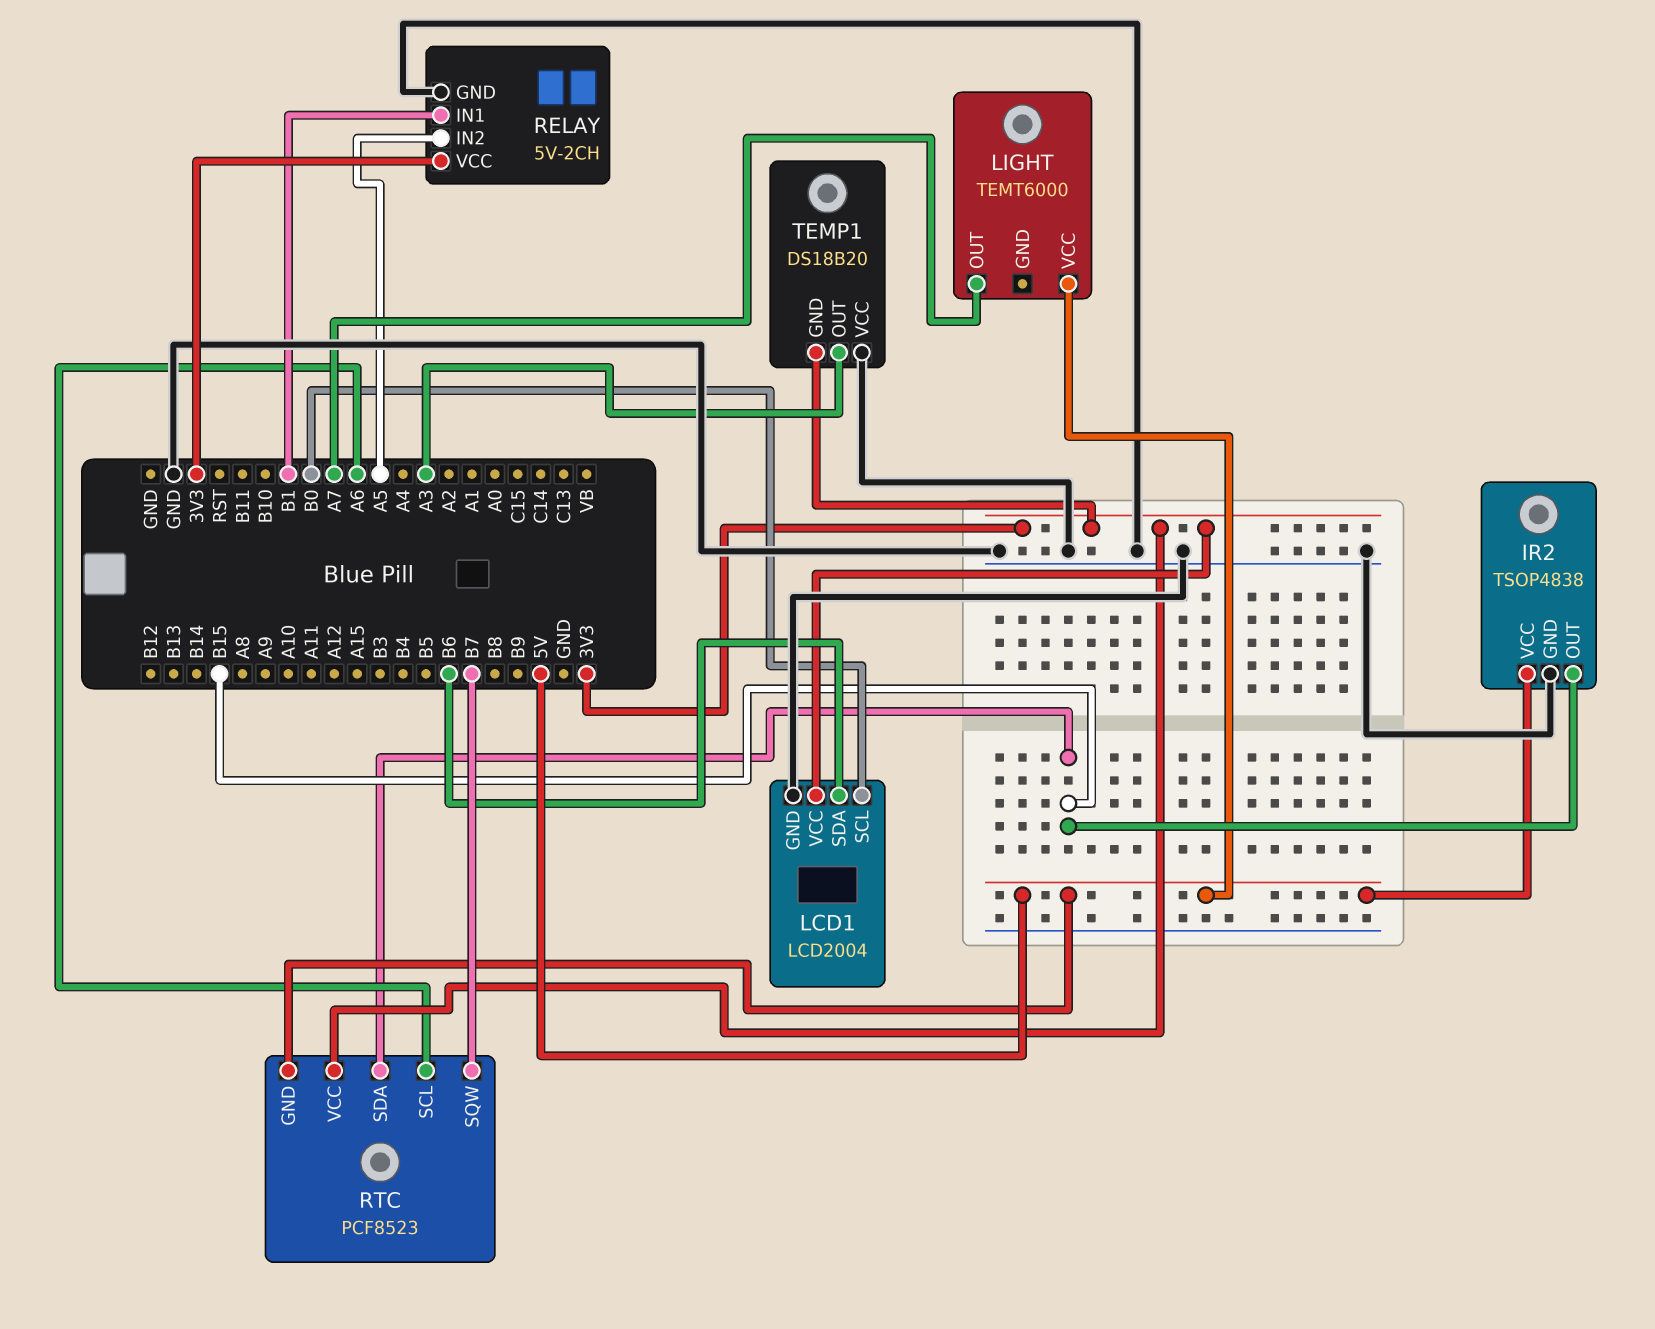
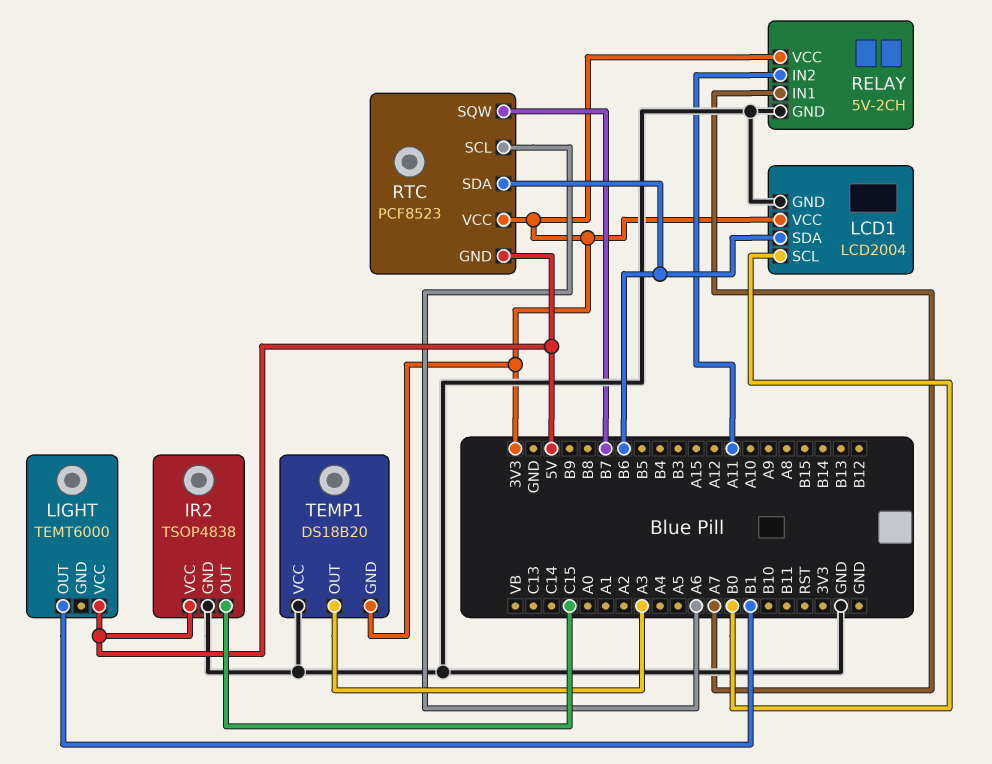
IR2 pin OUT: B15 -> C15
LIGHT pin OUT: A7 -> B1
RELAY pin IN1: B1 -> A7
RELAY pin IN2: A5 -> A11
RTC pin SDA: B15 -> B6

